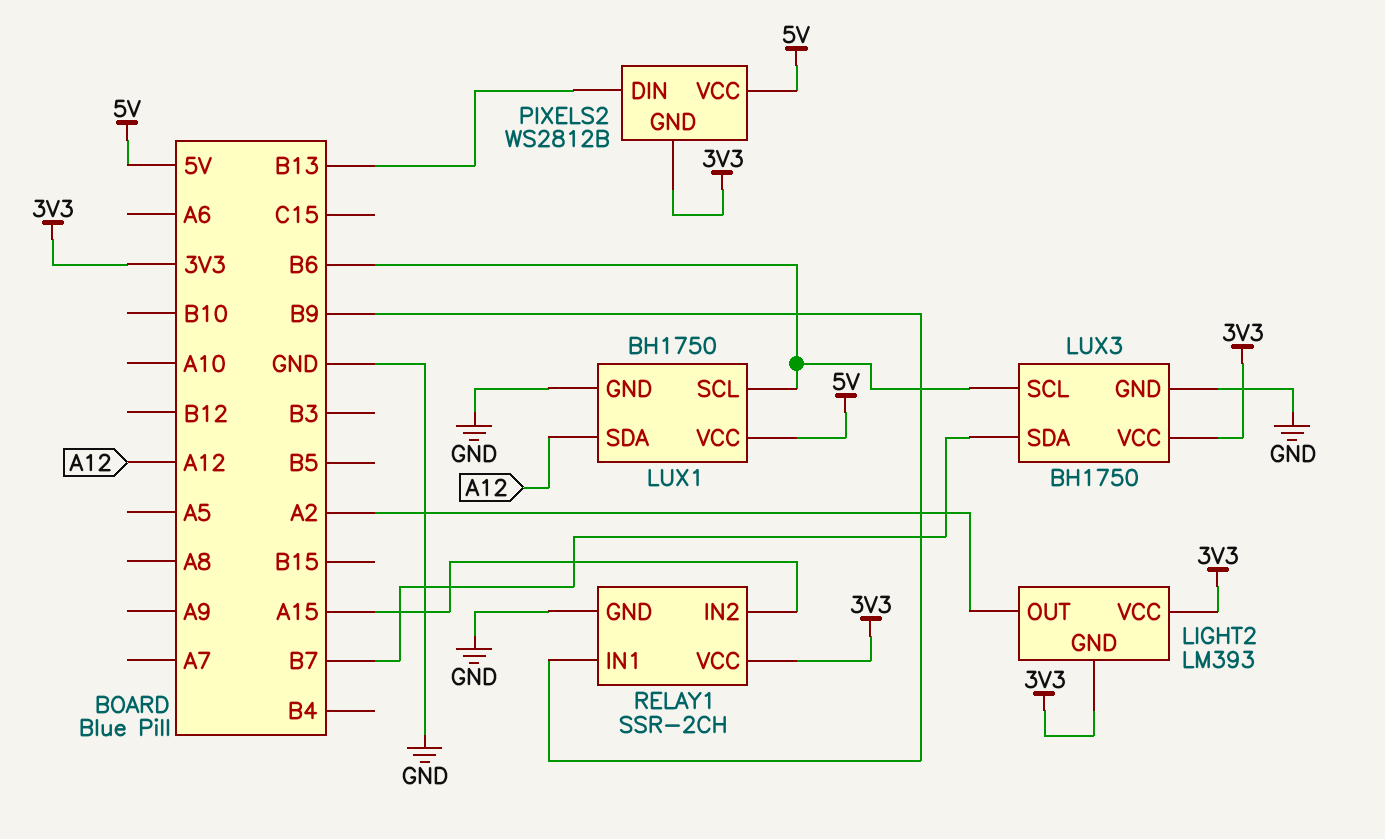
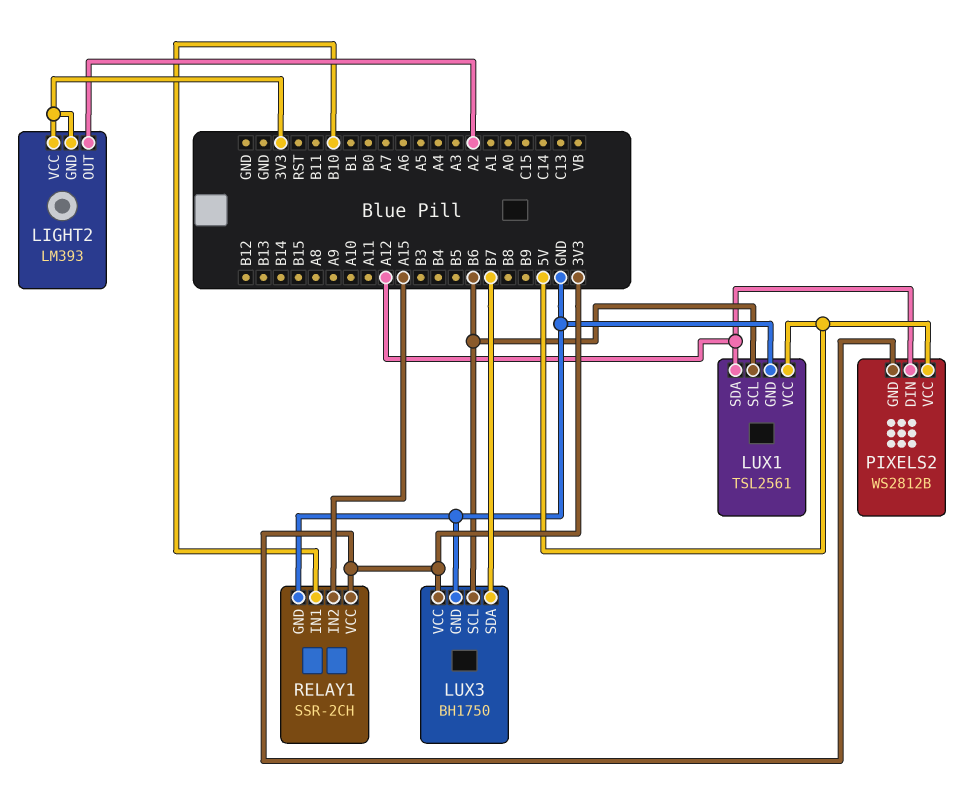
LUX1: BH1750 -> TSL2561
PIXELS2 pin DIN: B13 -> A12
RELAY1 pin IN1: B9 -> B10

